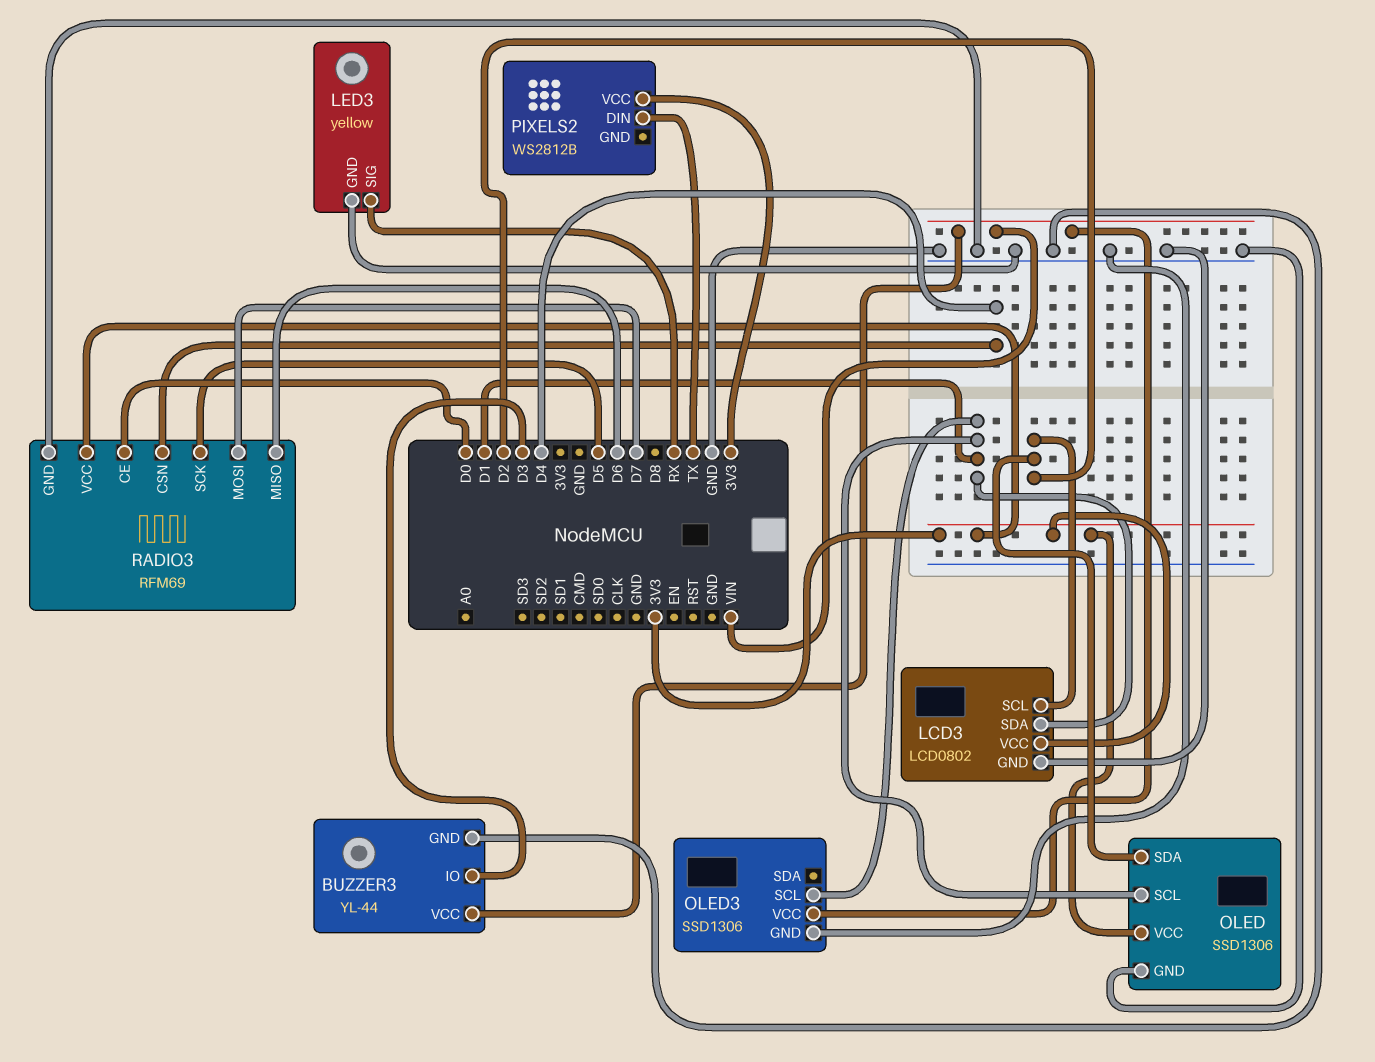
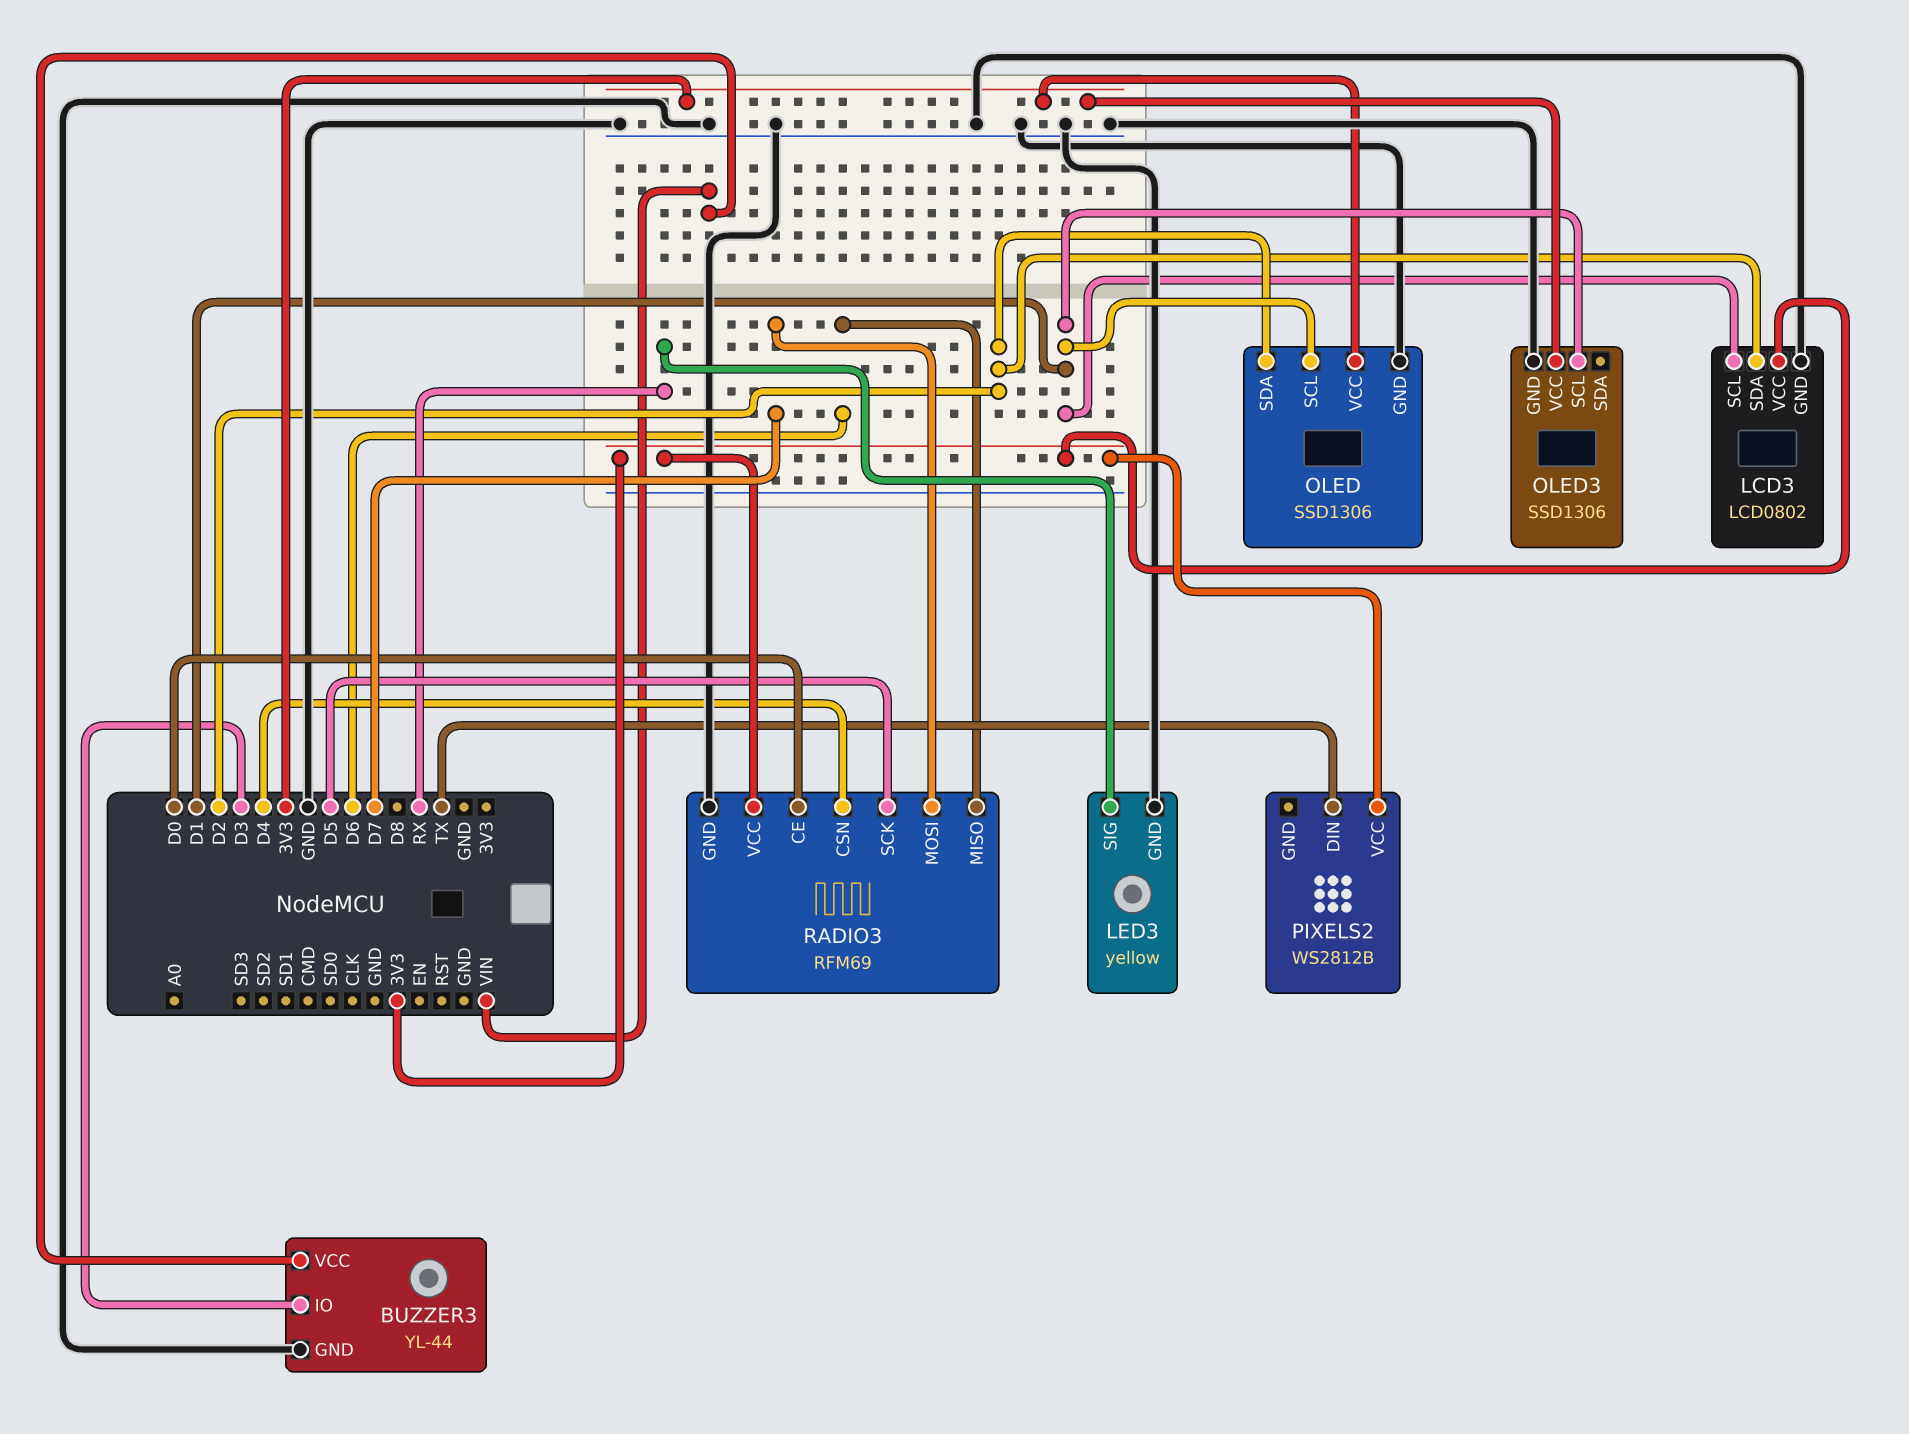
LCD3 pin SCL: D2 -> D1
LCD3 pin SDA: D1 -> D2
OLED3 pin VCC: VIN -> 3V3

